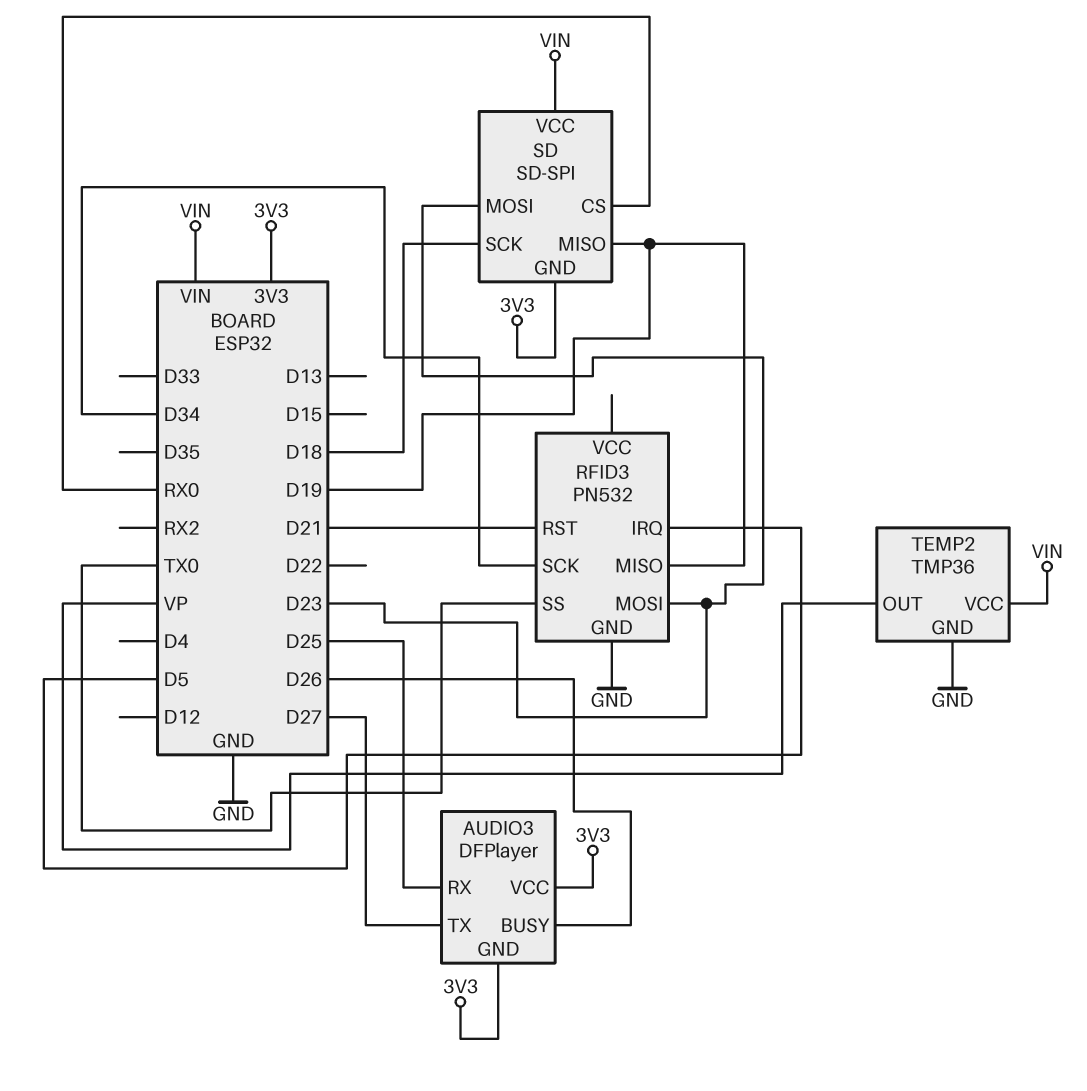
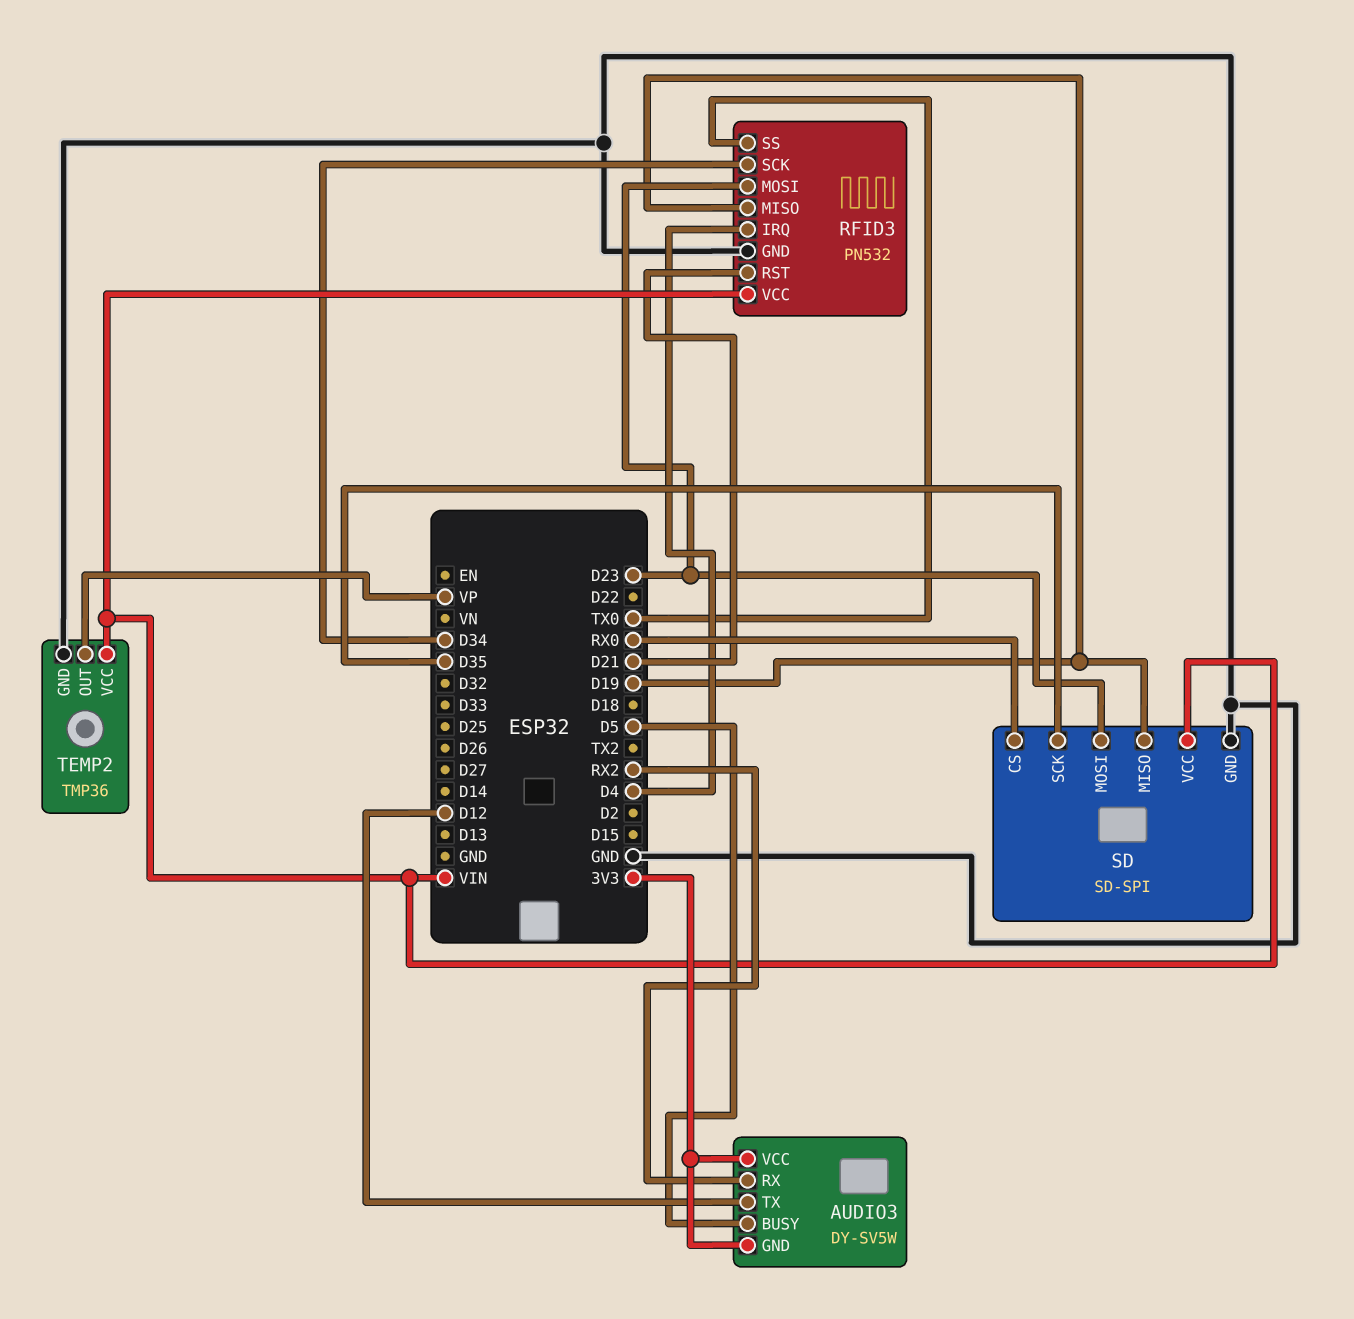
AUDIO3: DFPlayer -> DY-SV5W
AUDIO3 pin BUSY: D26 -> D5
AUDIO3 pin RX: D25 -> RX2
AUDIO3 pin TX: D27 -> D12
RFID3 pin IRQ: D5 -> D4
RFID3 pin VCC: none -> VIN
SD pin GND: 3V3 -> GND
SD pin SCK: D18 -> D35

